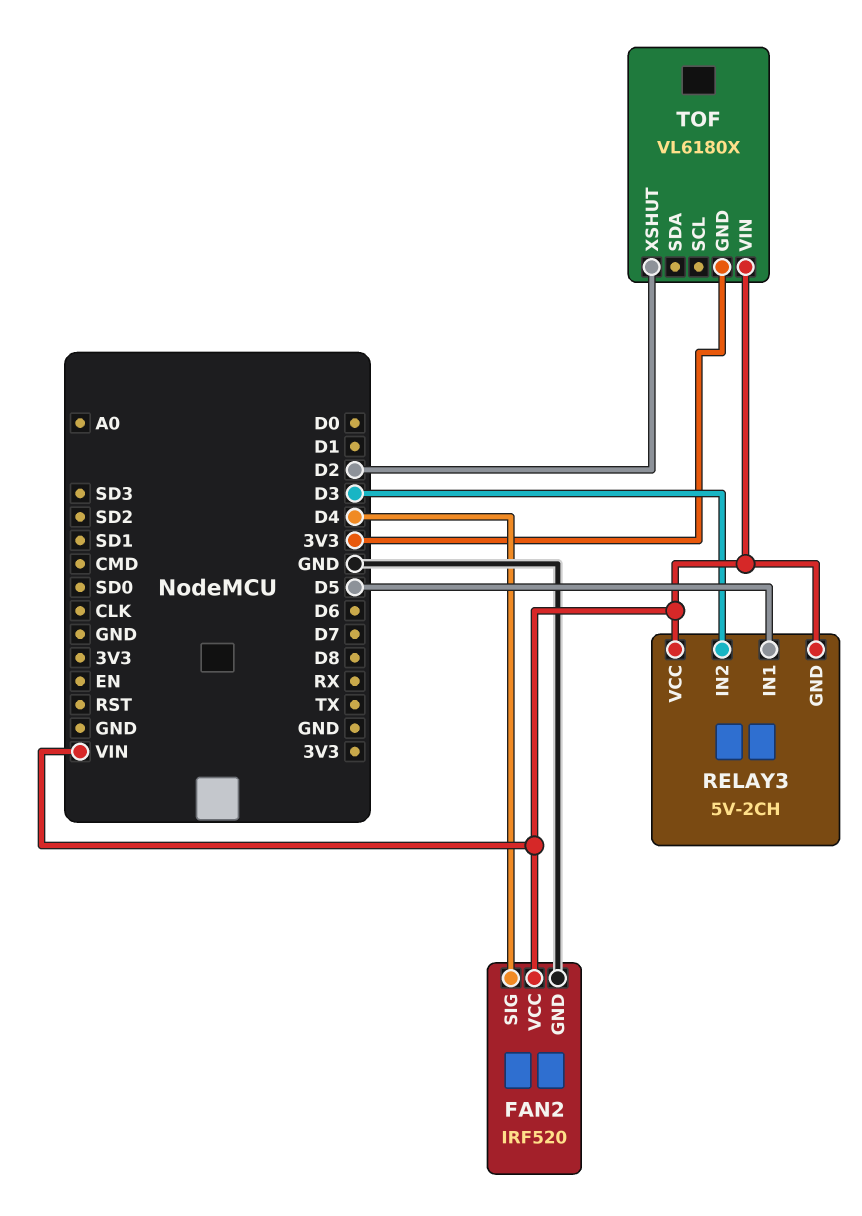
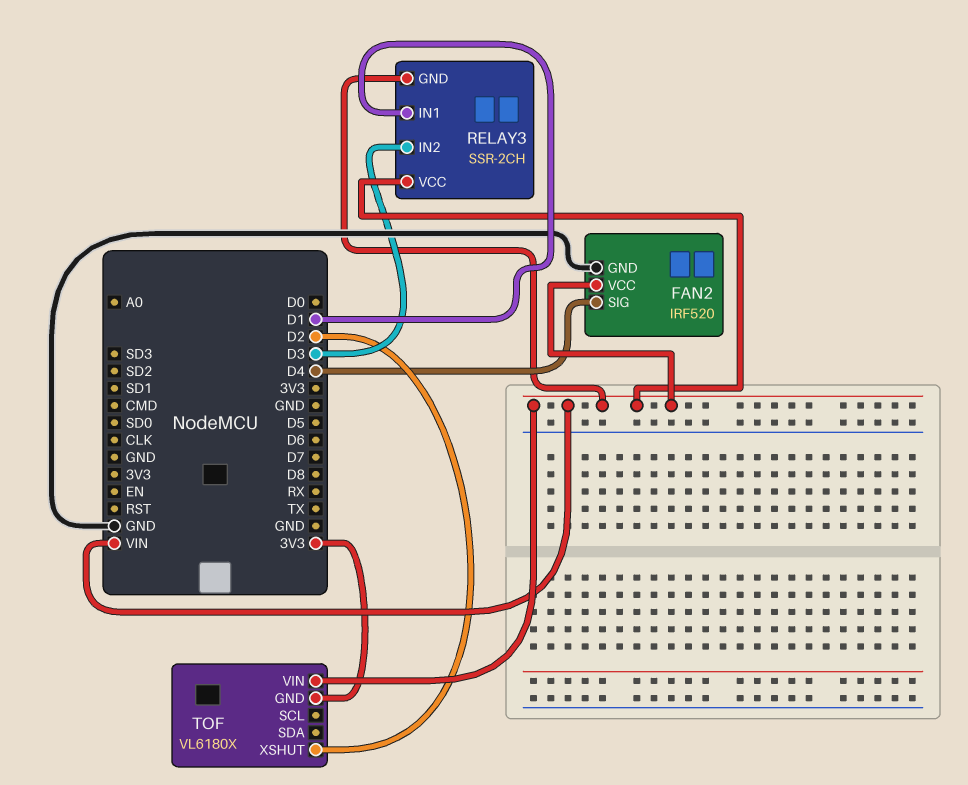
RELAY3: 5V-2CH -> SSR-2CH
RELAY3 pin IN1: D5 -> D1

